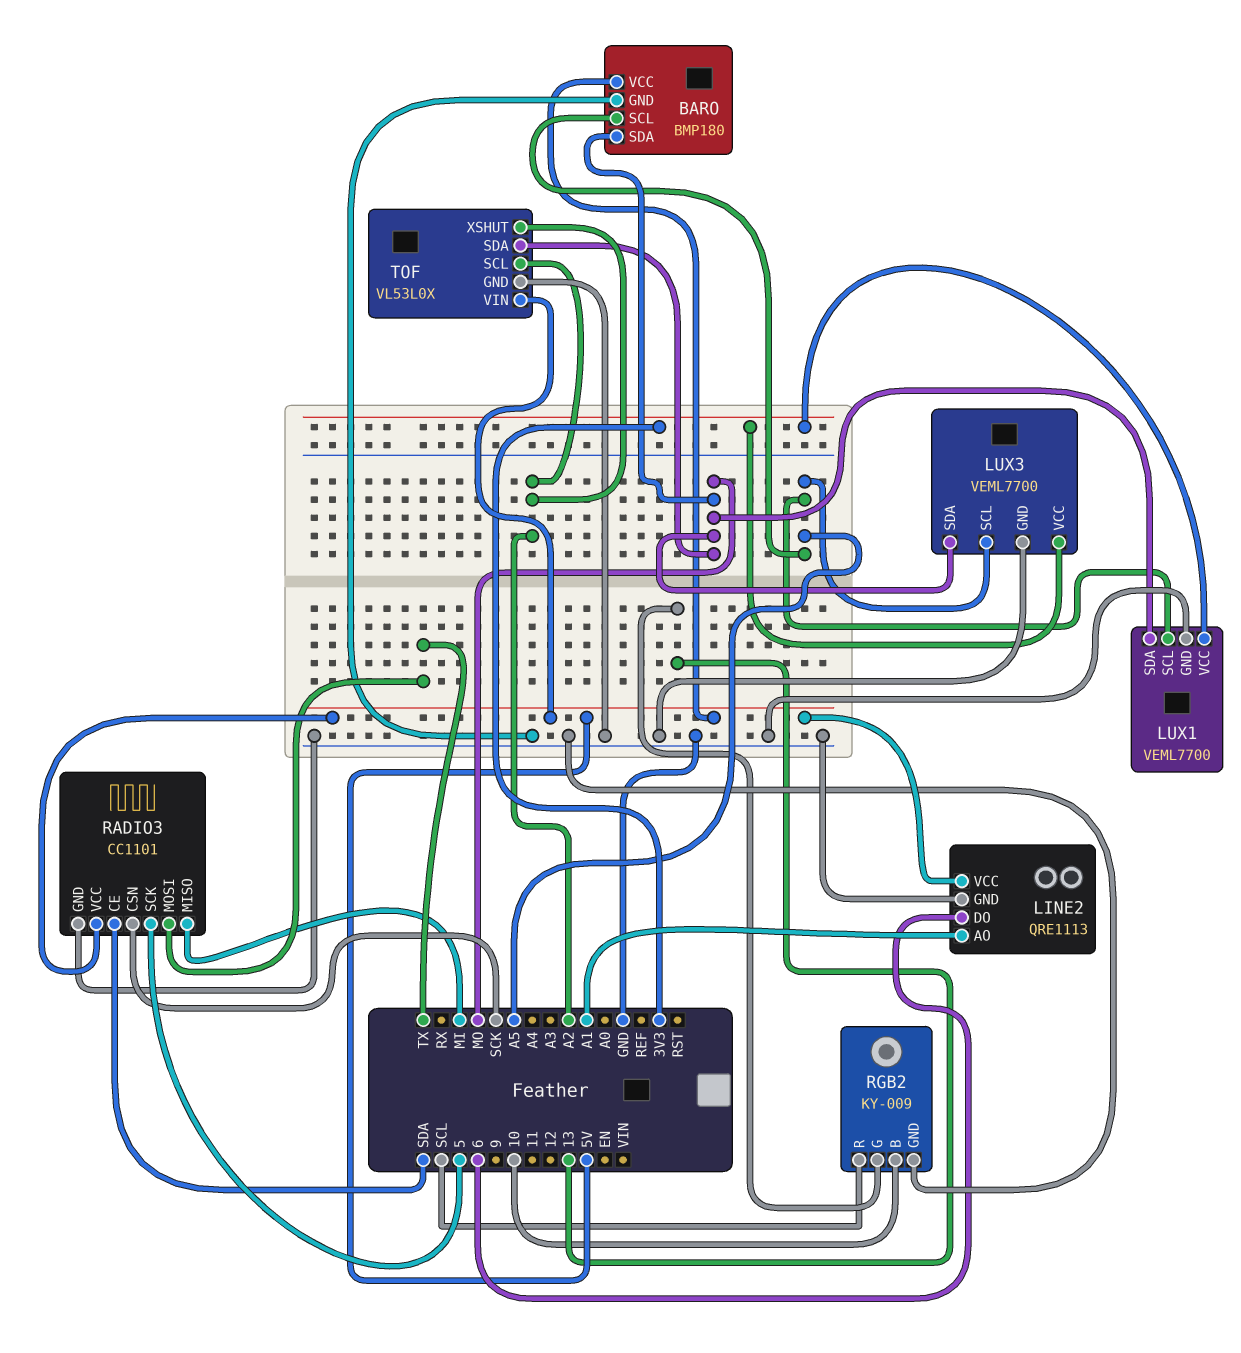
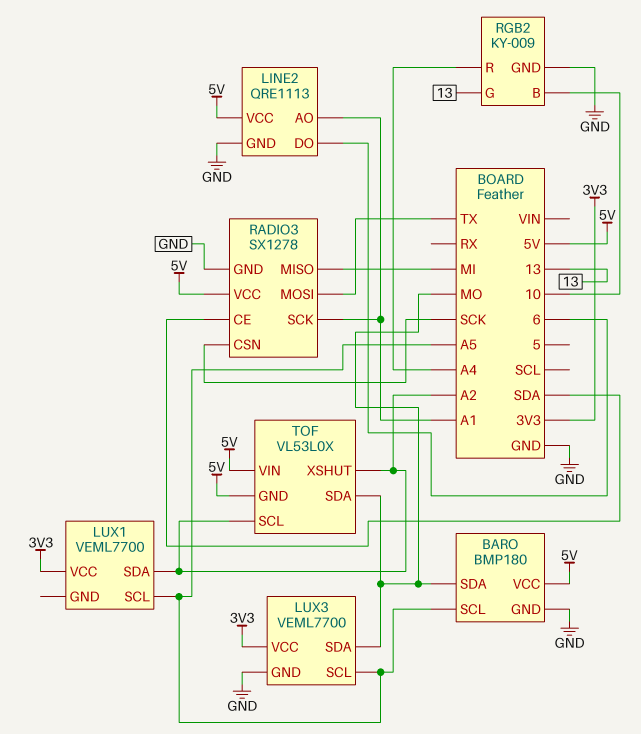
LUX1 pin GND: GND -> none
LUX1 pin SDA: MO -> A2
RADIO3: CC1101 -> SX1278
RADIO3 pin SCK: 5 -> A1
RGB2 pin R: SCL -> A4
TOF pin GND: GND -> 5V

